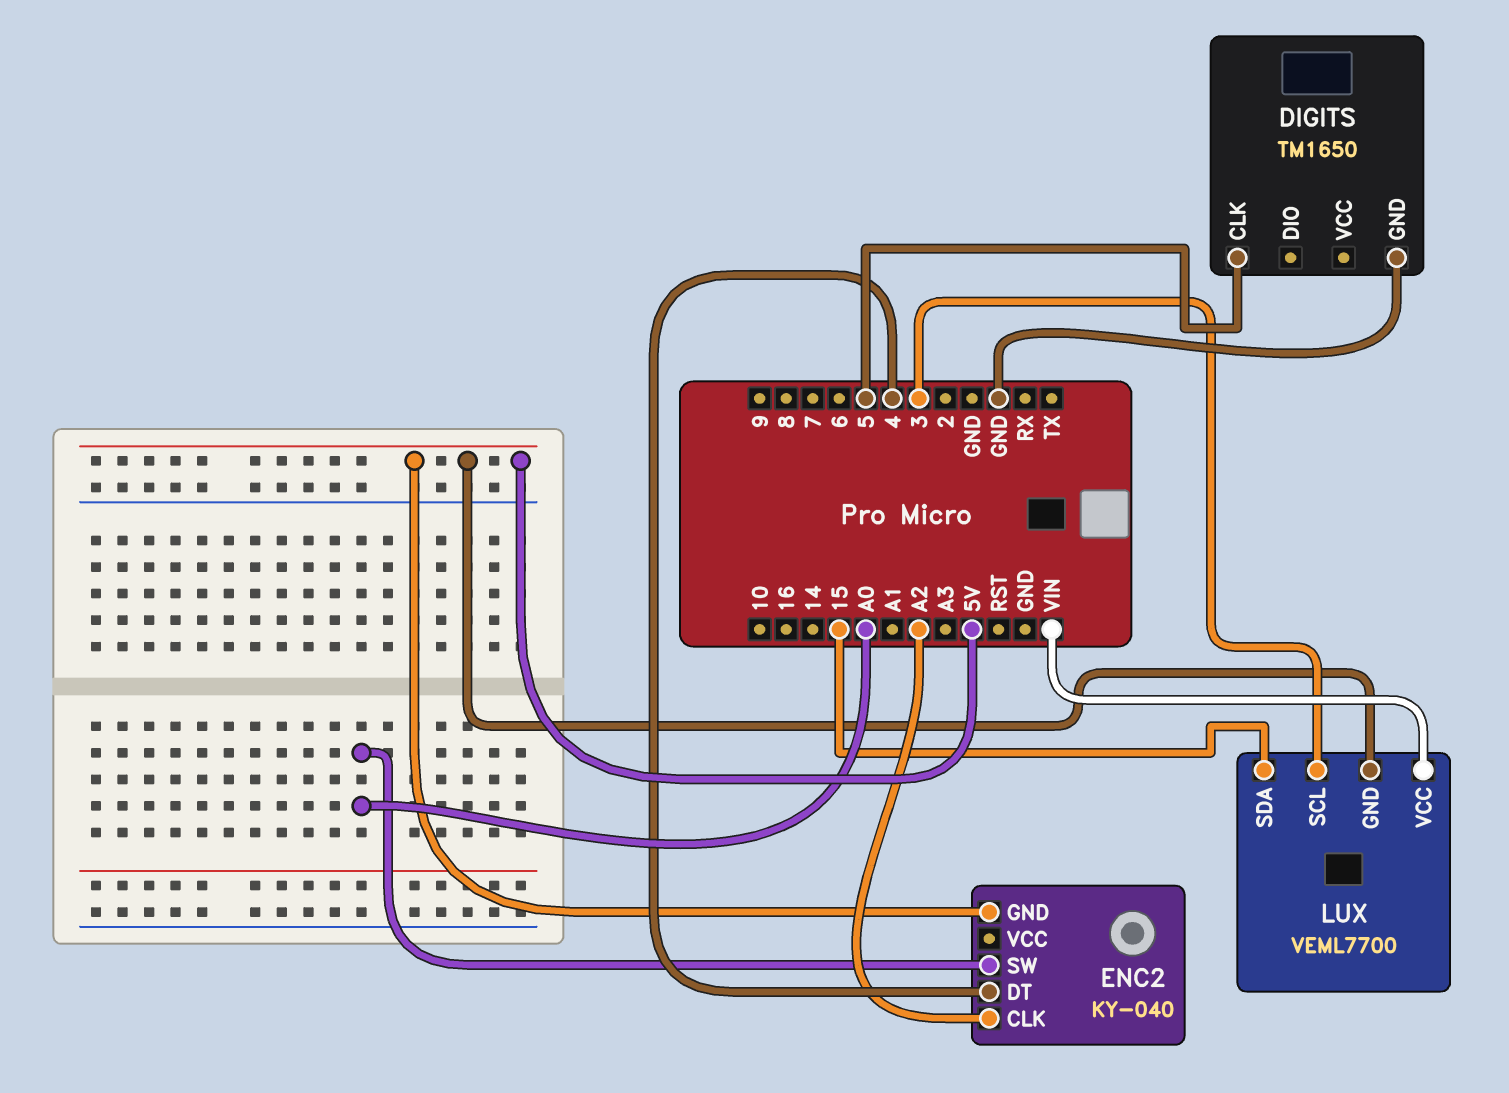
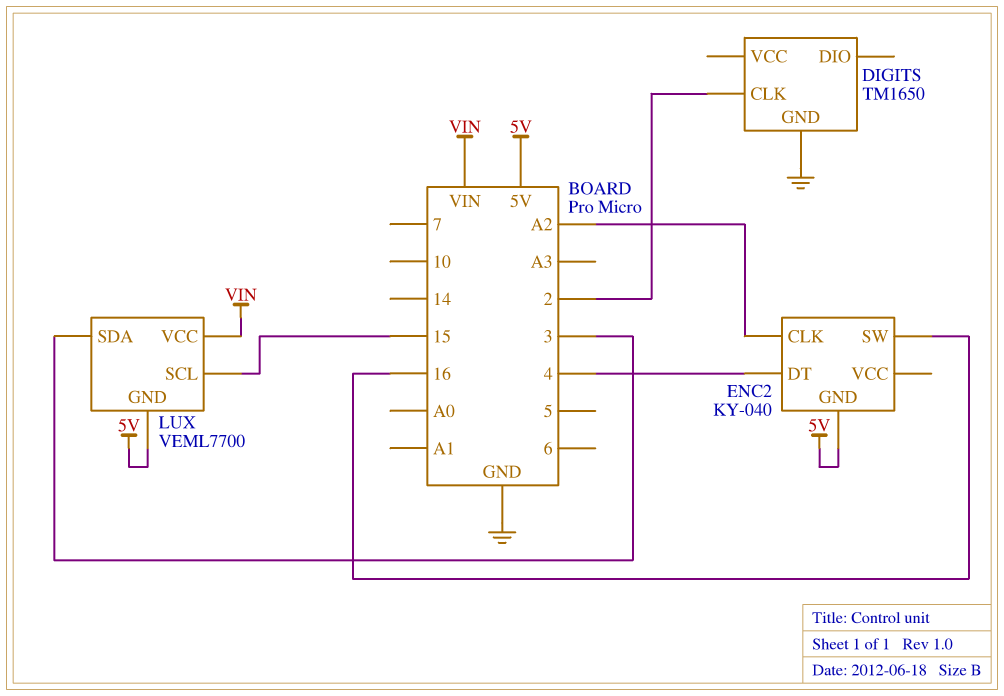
DIGITS pin CLK: 5 -> 2
ENC2 pin SW: A0 -> 16
LUX pin SCL: 3 -> 15
LUX pin SDA: 15 -> 3

